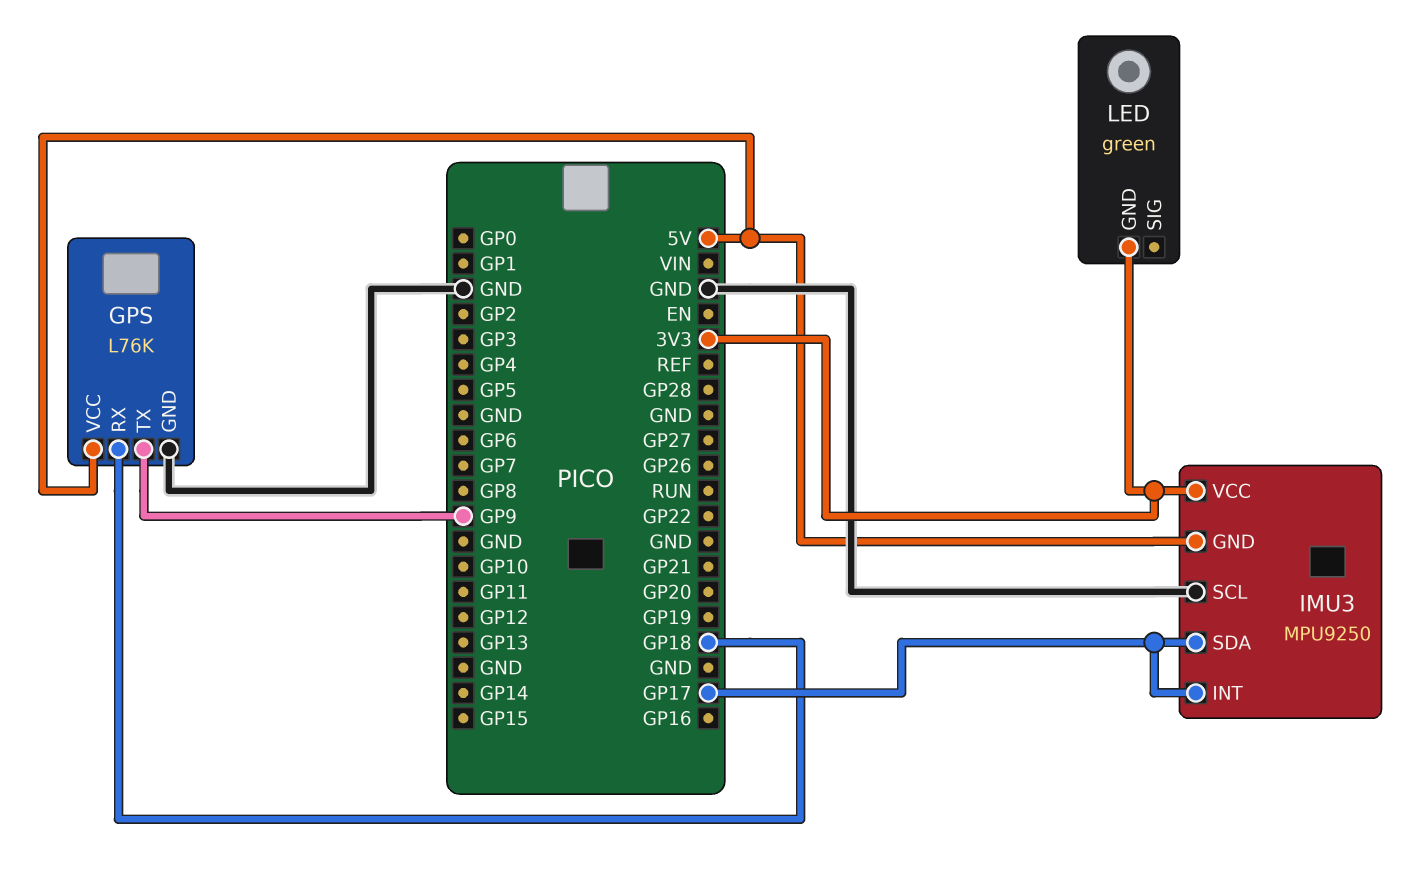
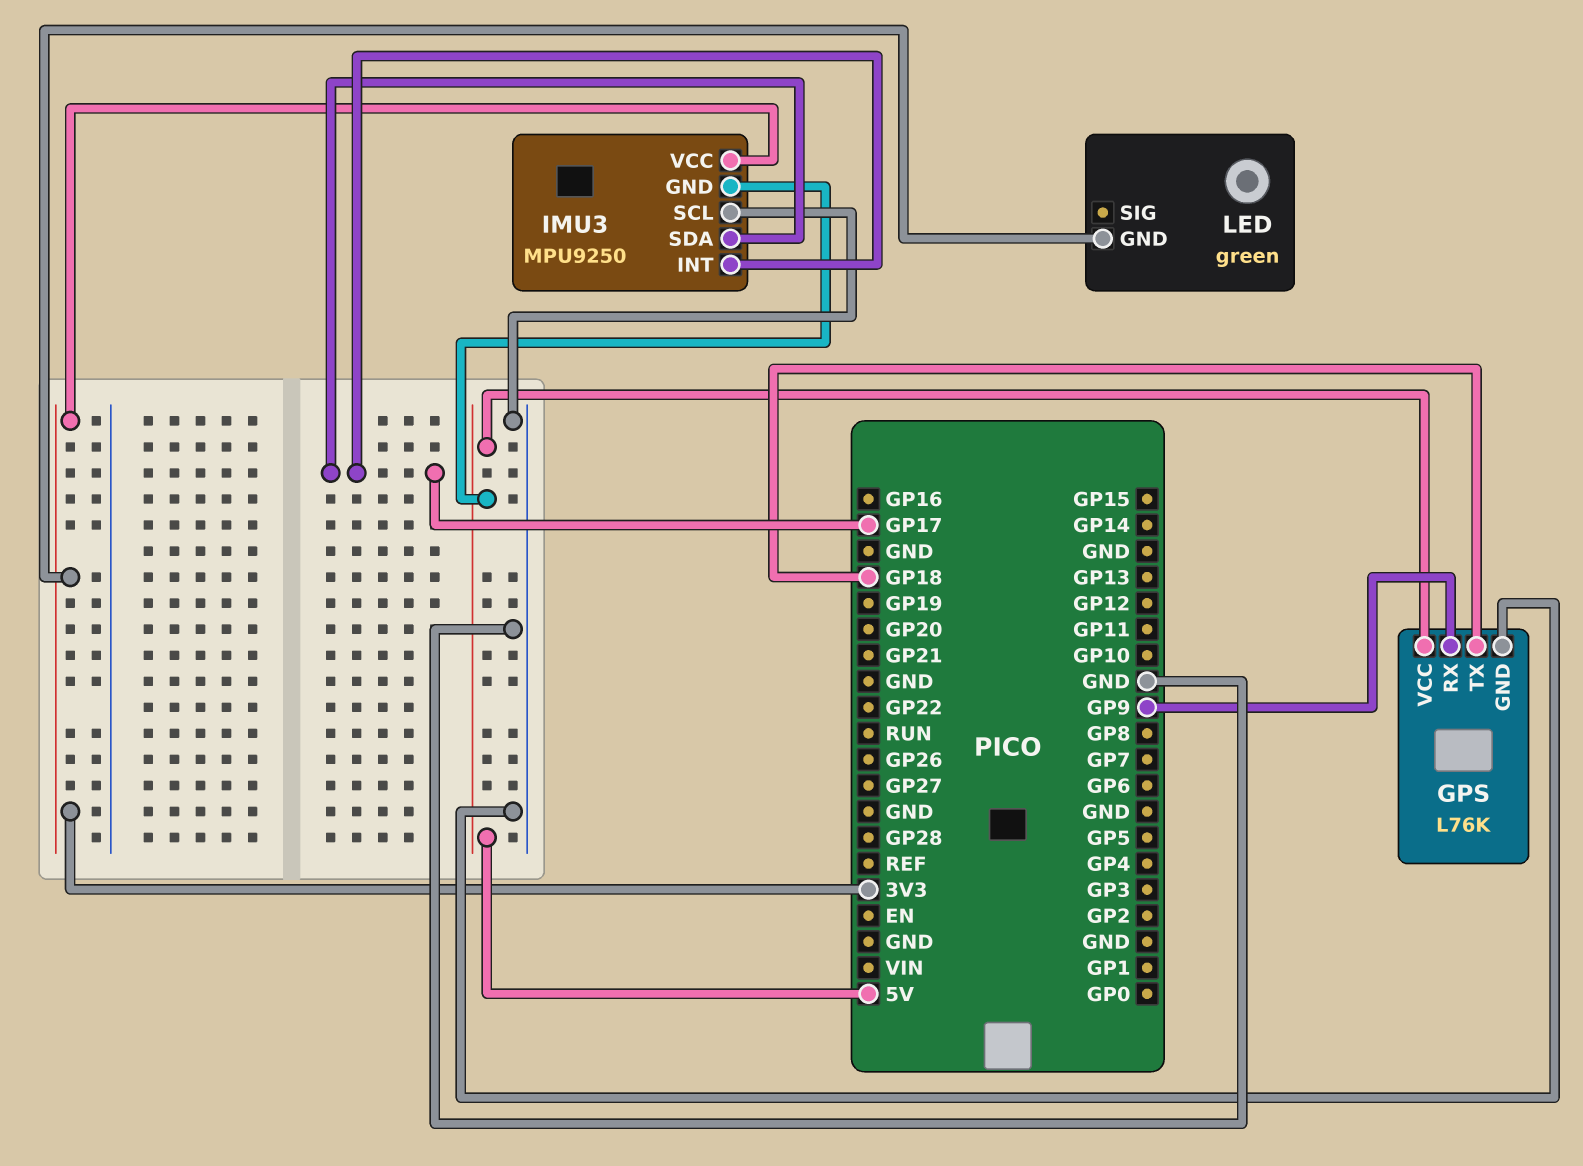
GPS pin RX: GP18 -> GP9
GPS pin TX: GP9 -> GP18

